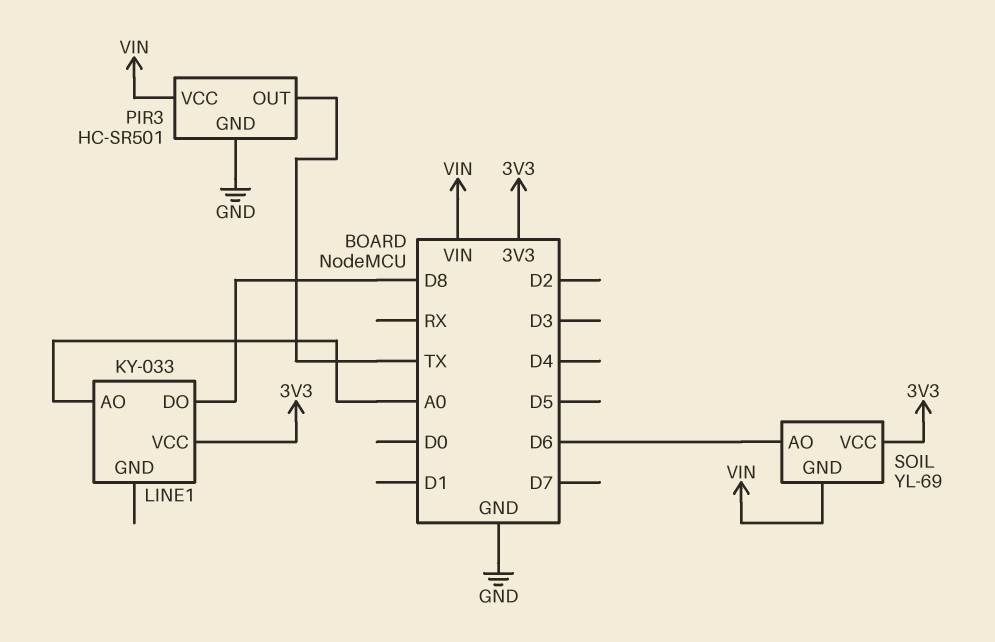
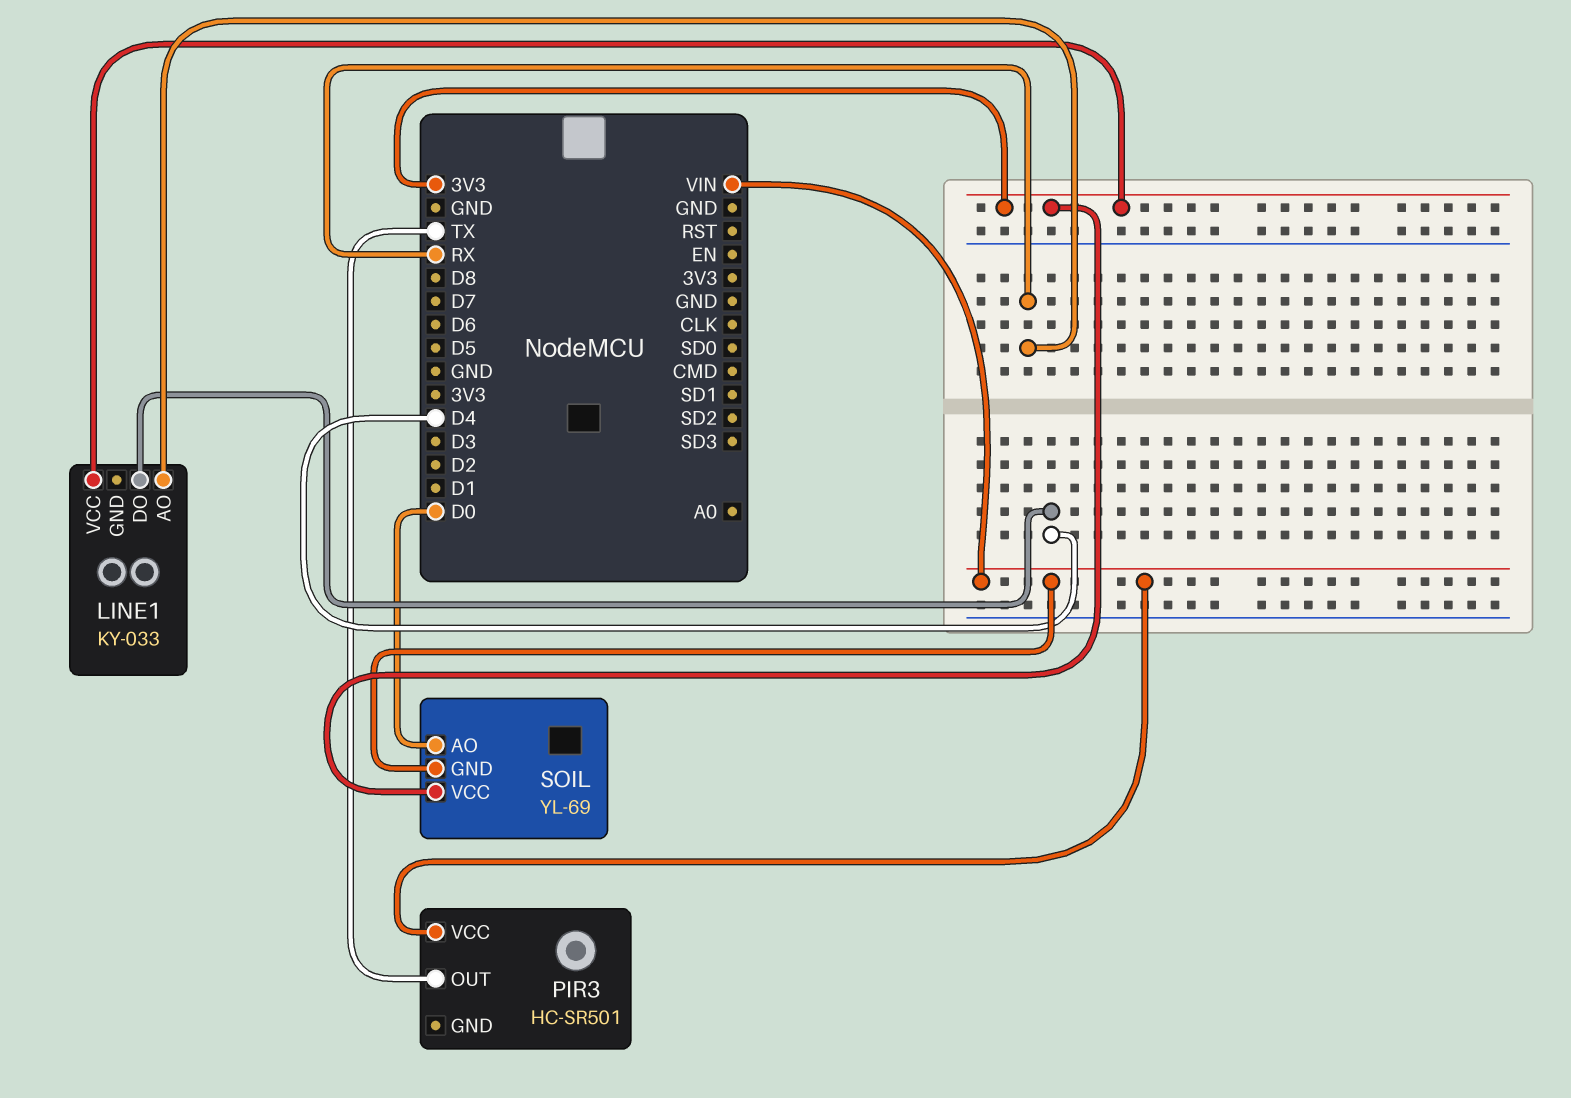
LINE1 pin AO: A0 -> RX
LINE1 pin DO: D8 -> D4
PIR3 pin GND: GND -> none
SOIL pin AO: D6 -> D0

